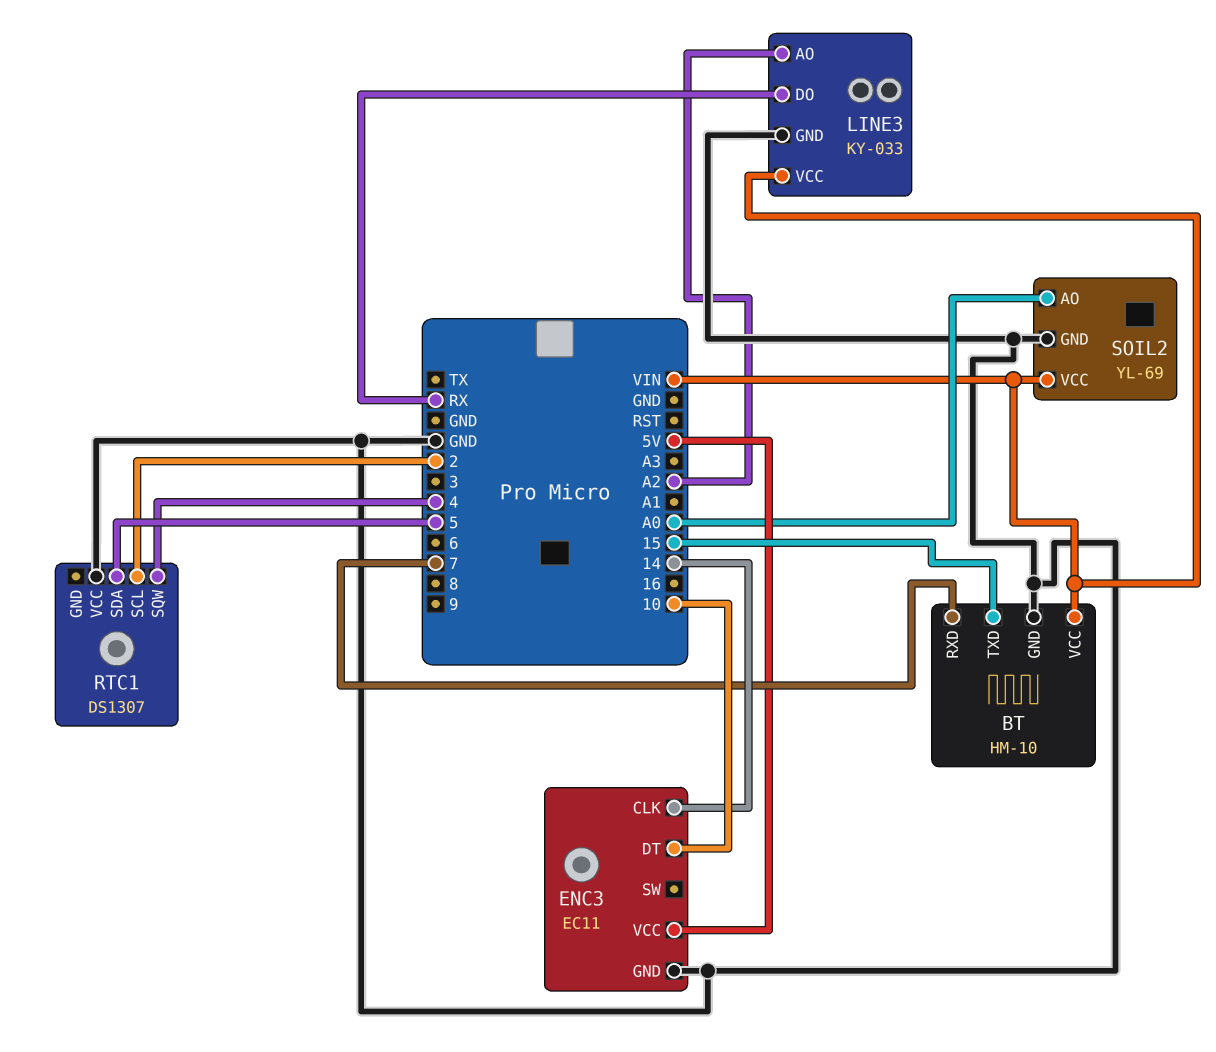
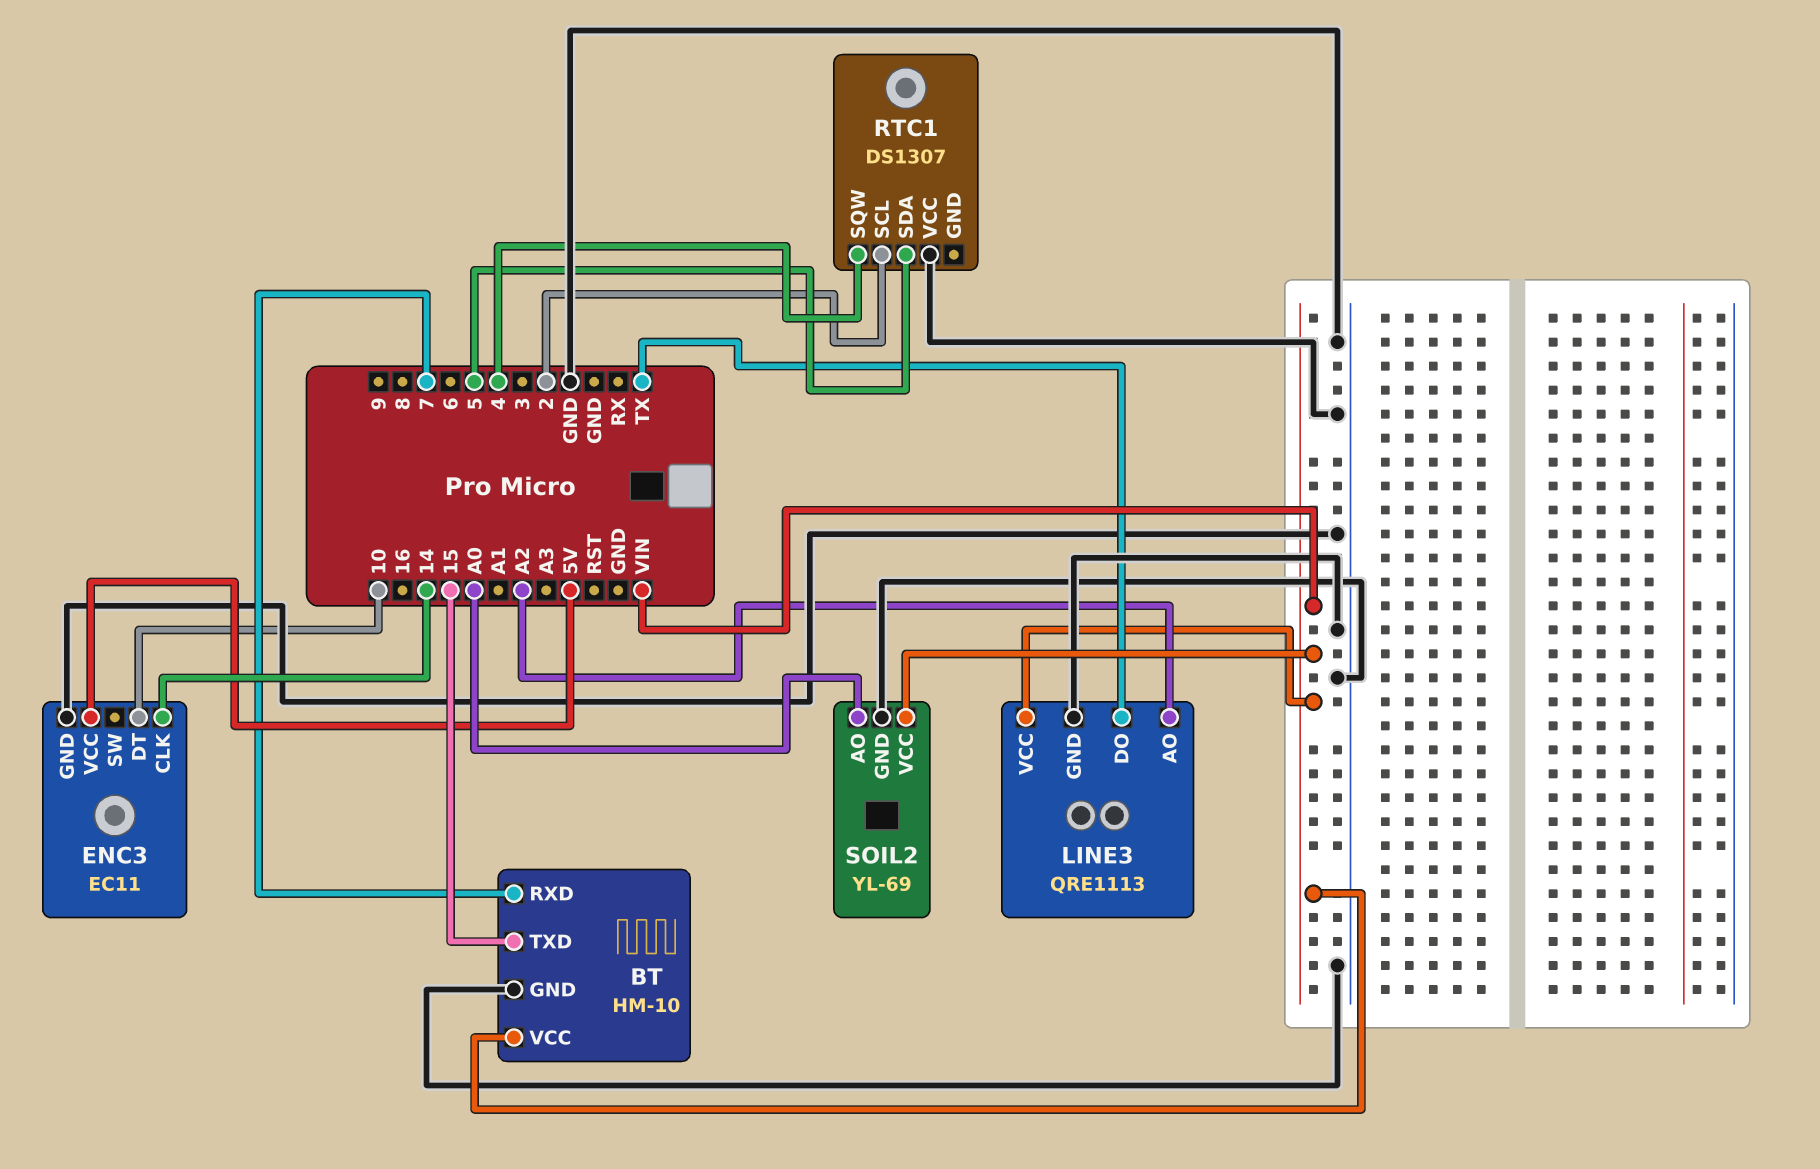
LINE3: KY-033 -> QRE1113
LINE3 pin DO: RX -> TX

